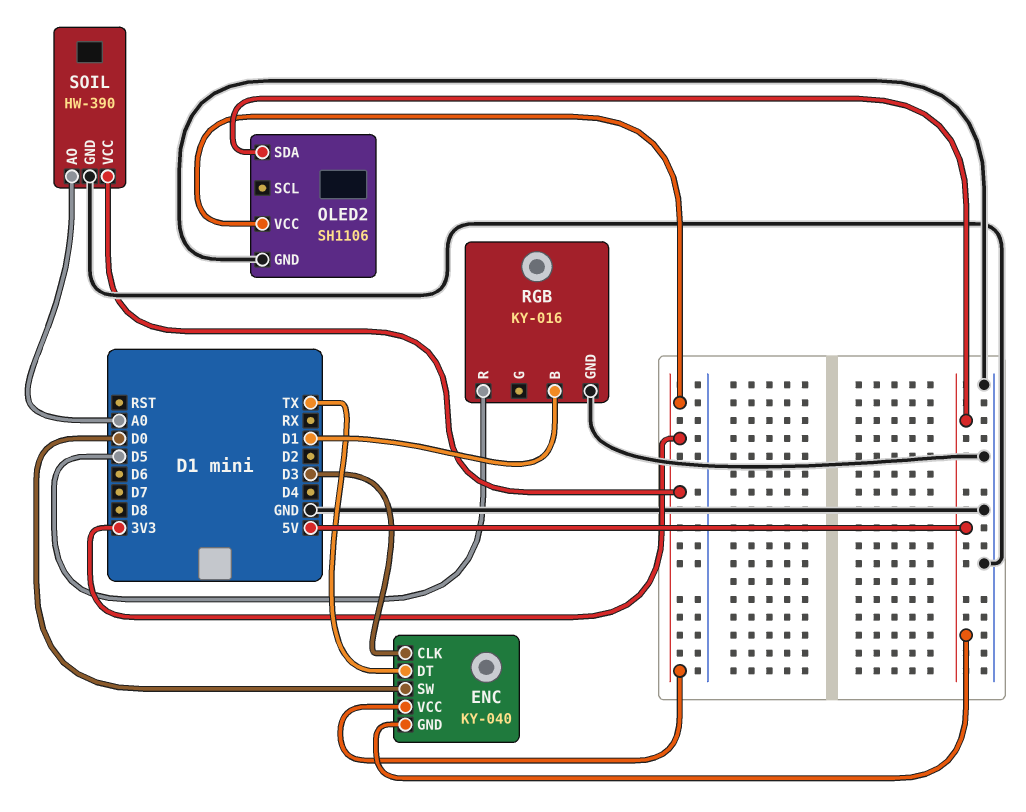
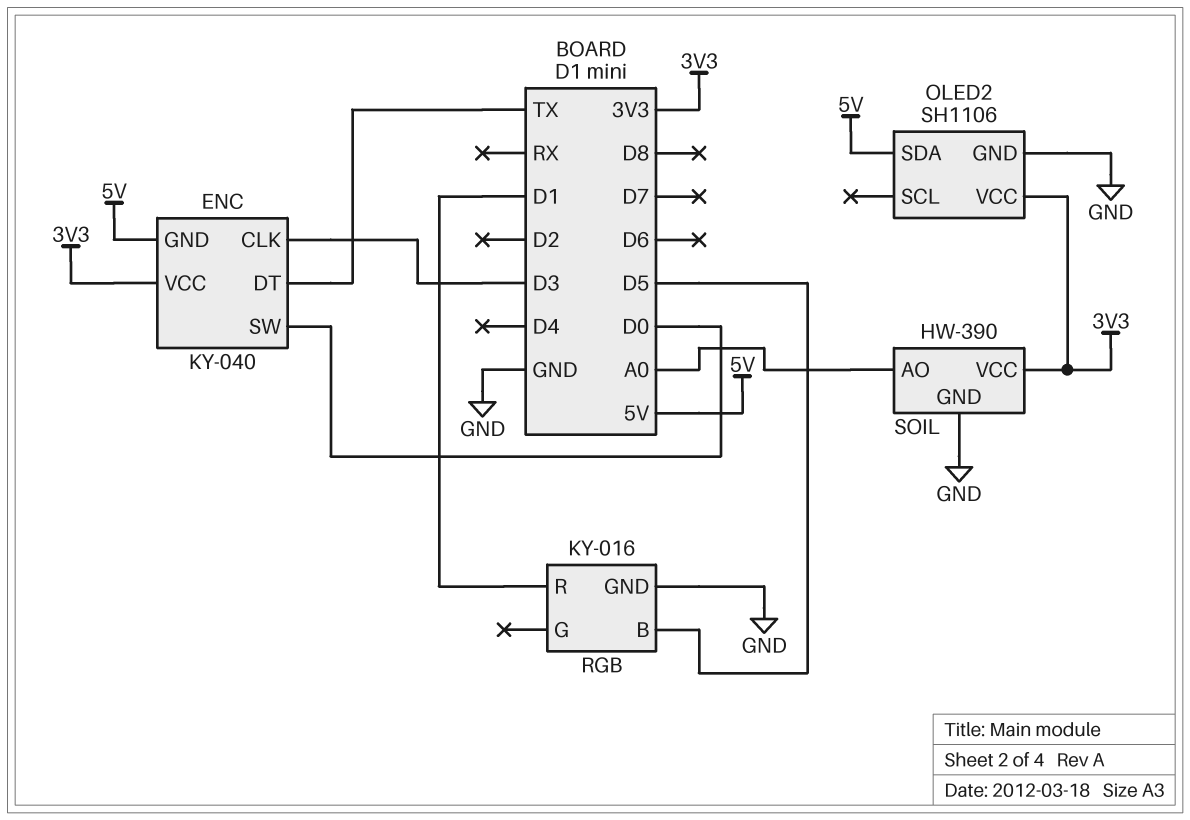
RGB pin B: D1 -> D5
RGB pin R: D5 -> D1

